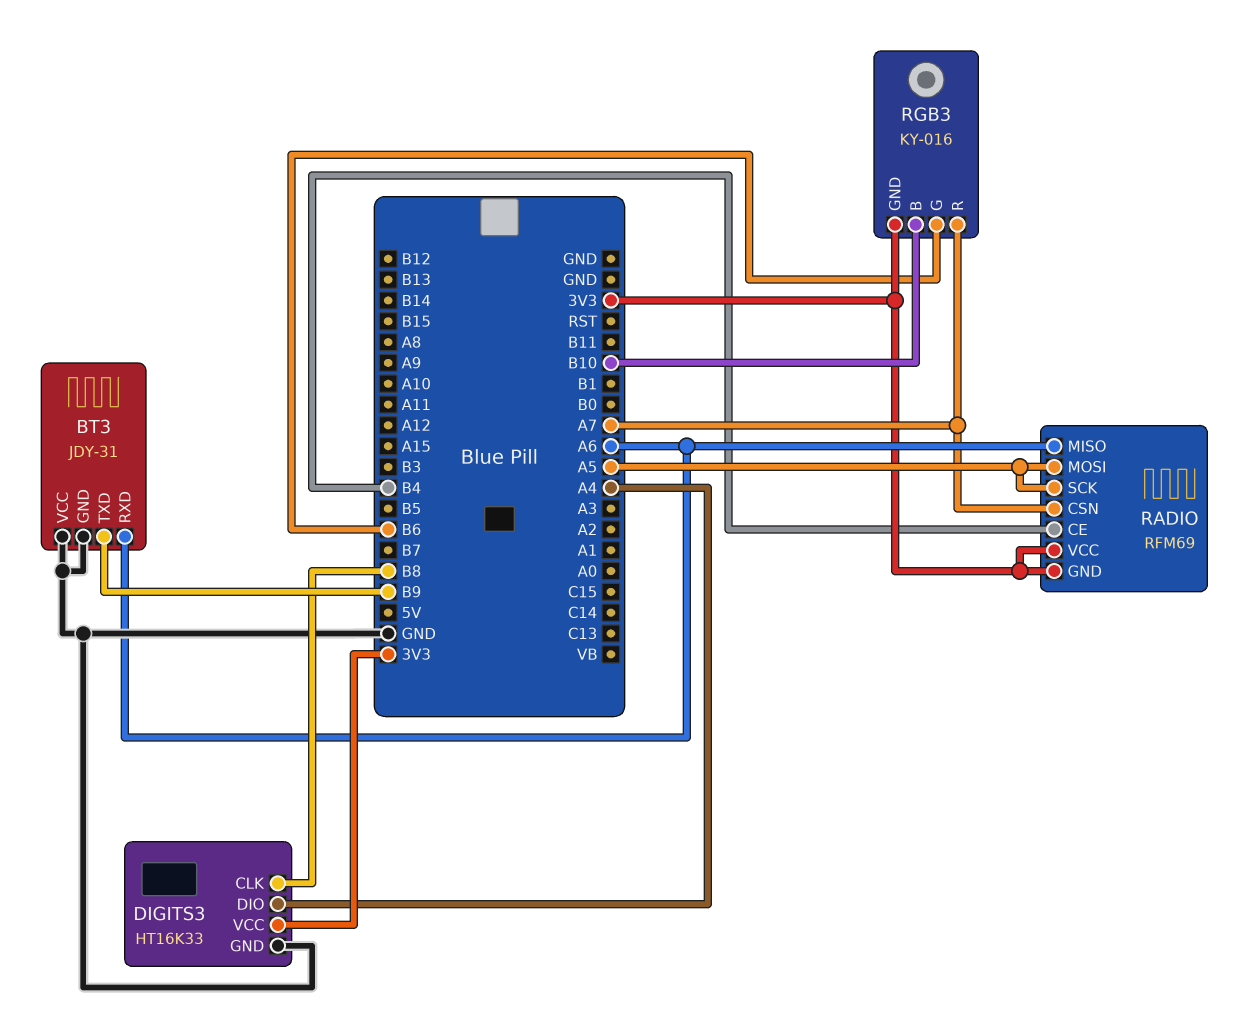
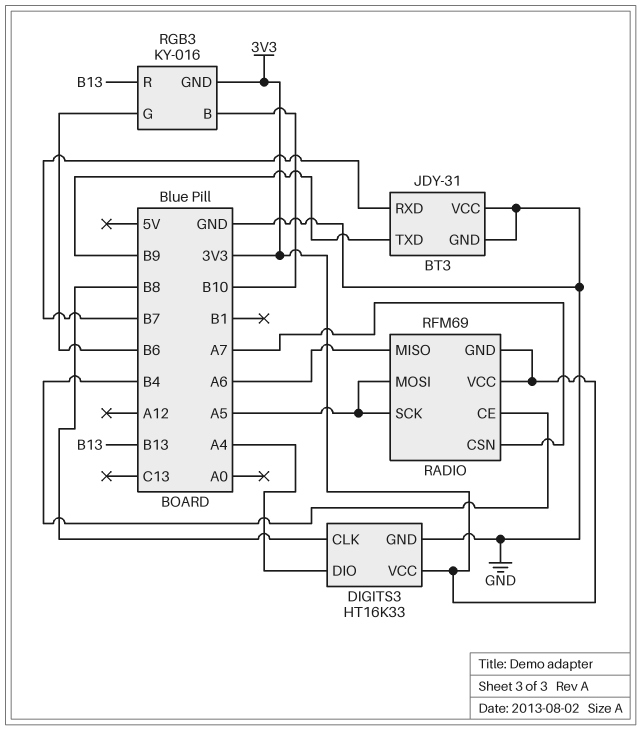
BT3 pin RXD: A6 -> B7
RGB3 pin R: A7 -> B13

